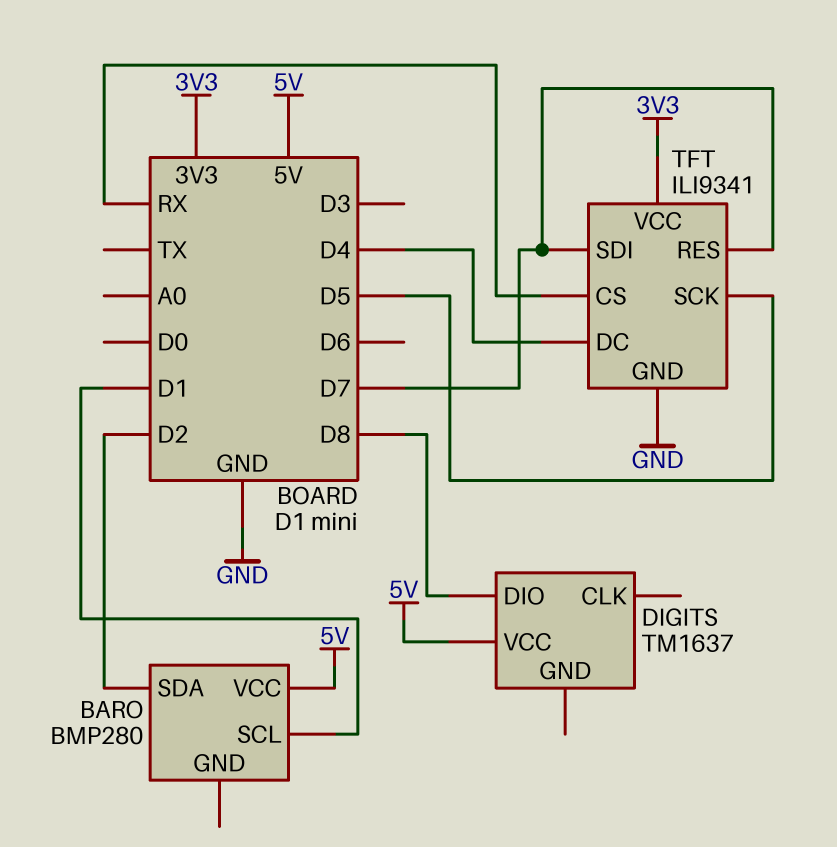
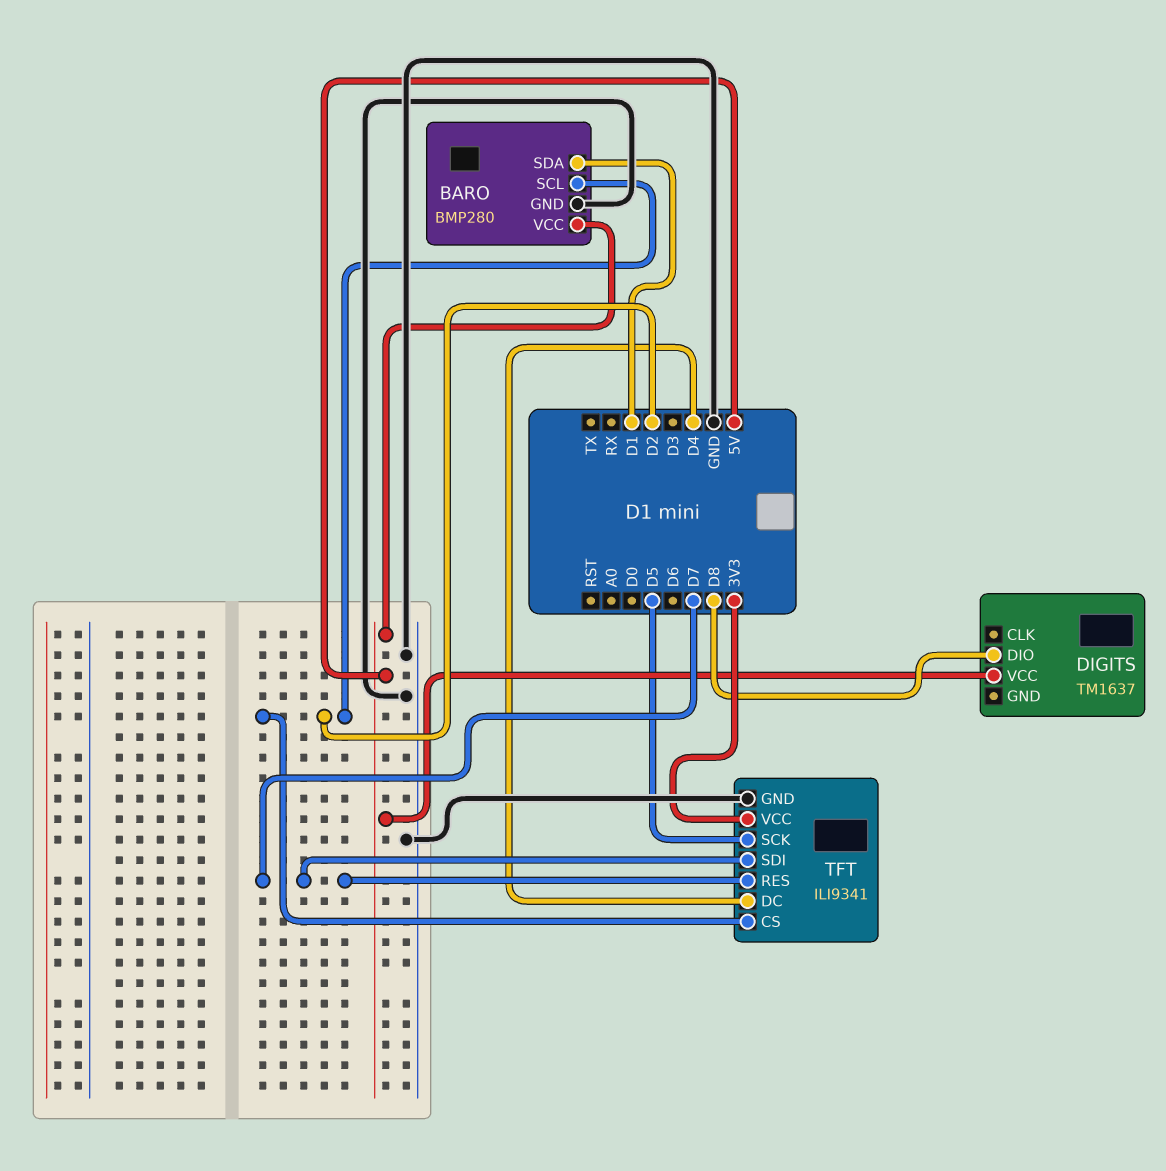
BARO pin GND: none -> GND
BARO pin SCL: D1 -> D2
BARO pin SDA: D2 -> D1
TFT pin CS: RX -> D2

